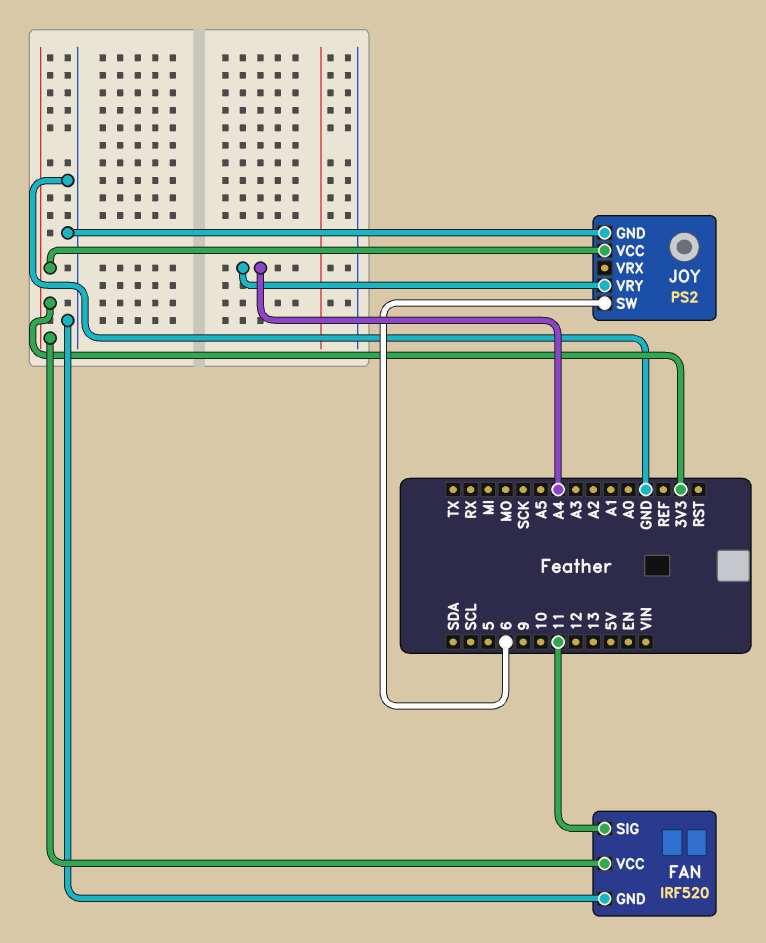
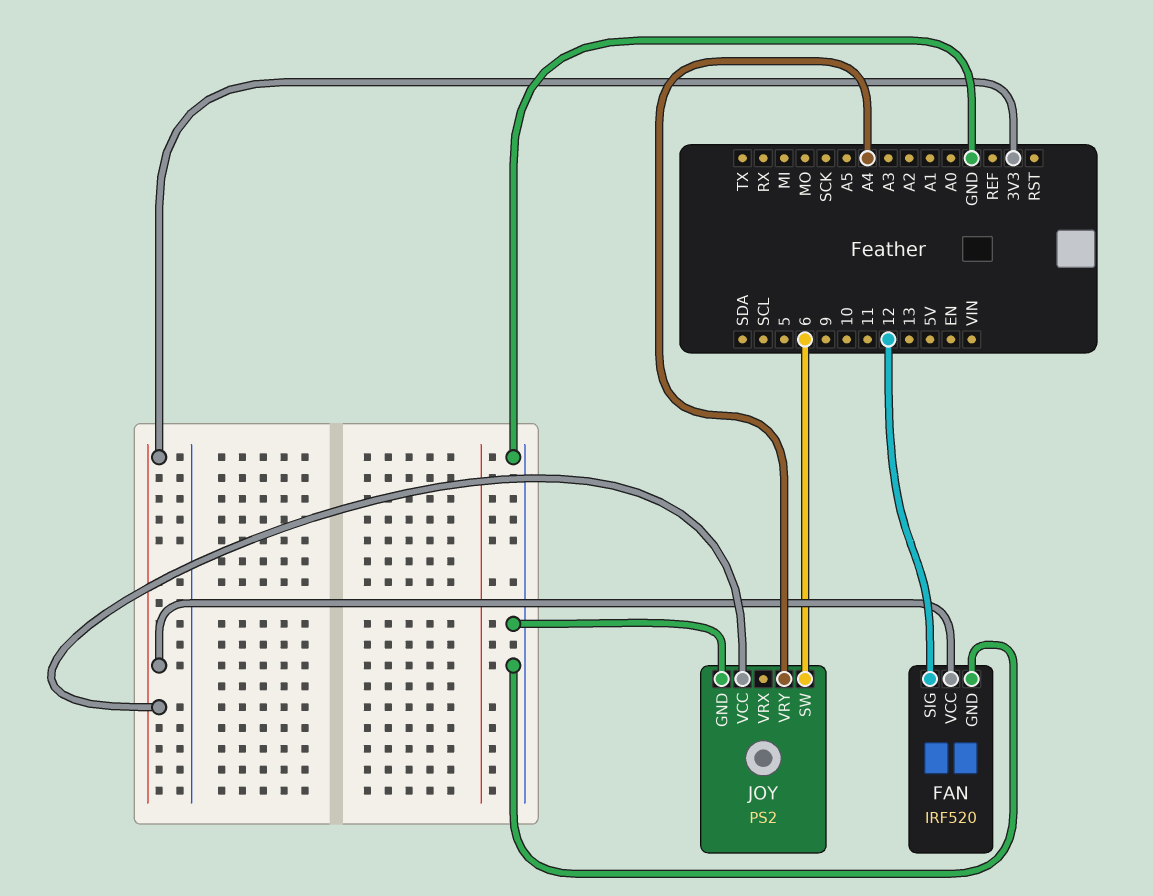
FAN pin SIG: 11 -> 12

